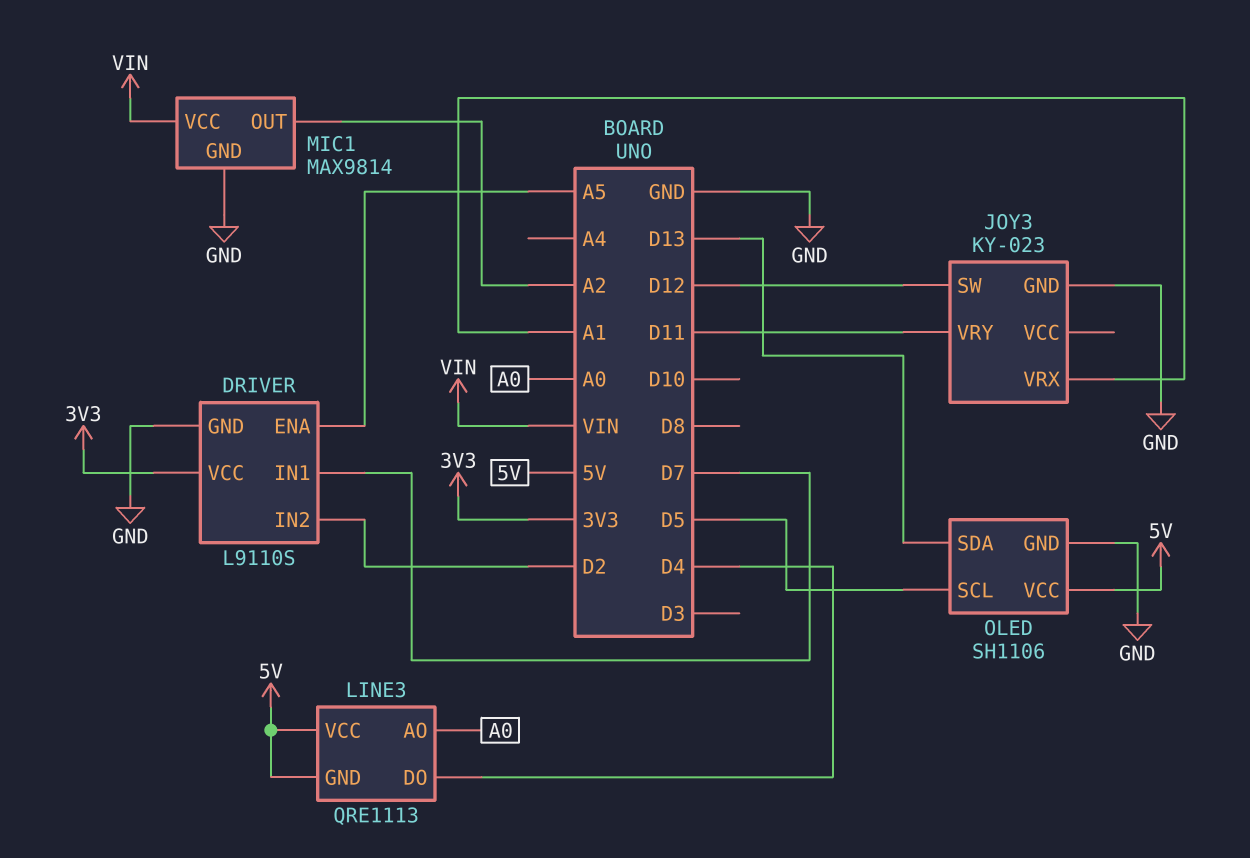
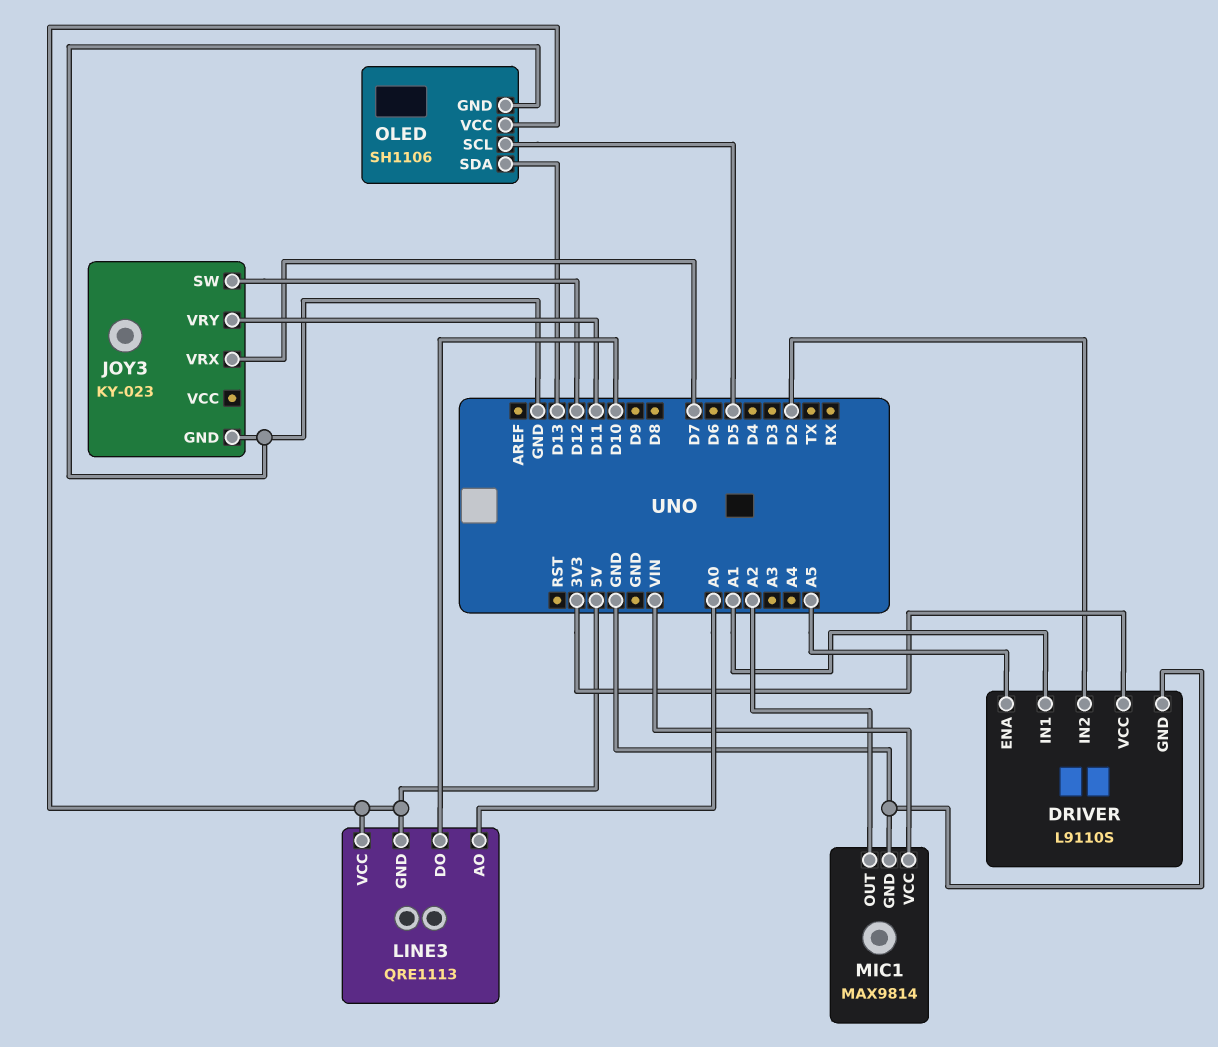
DRIVER pin IN1: D7 -> A1
JOY3 pin VRX: A1 -> D7
LINE3 pin DO: D4 -> D10

